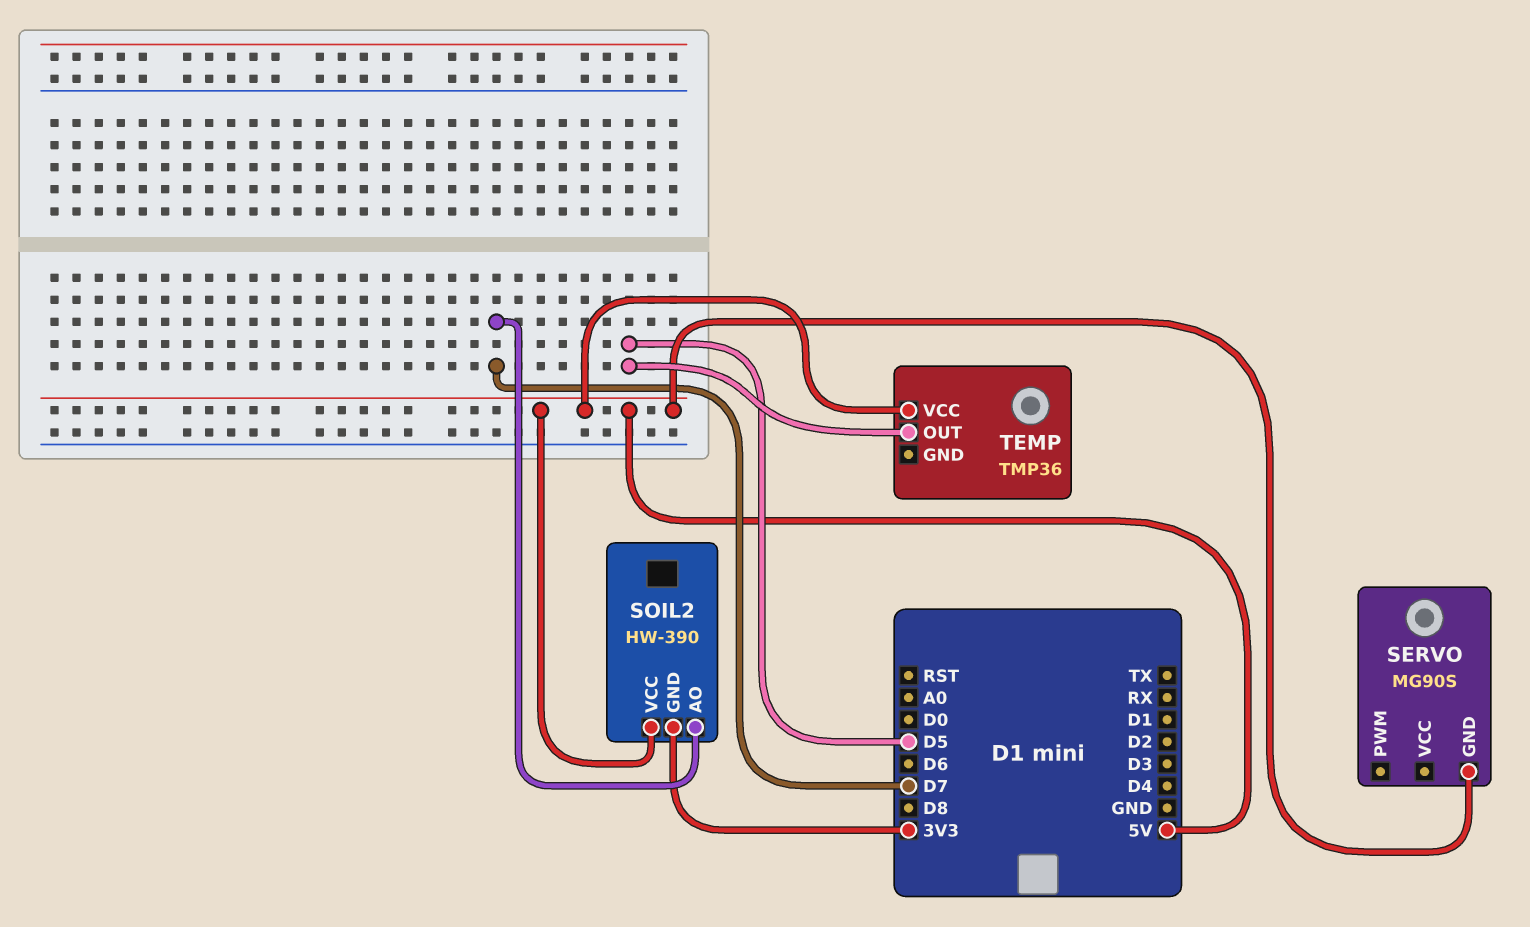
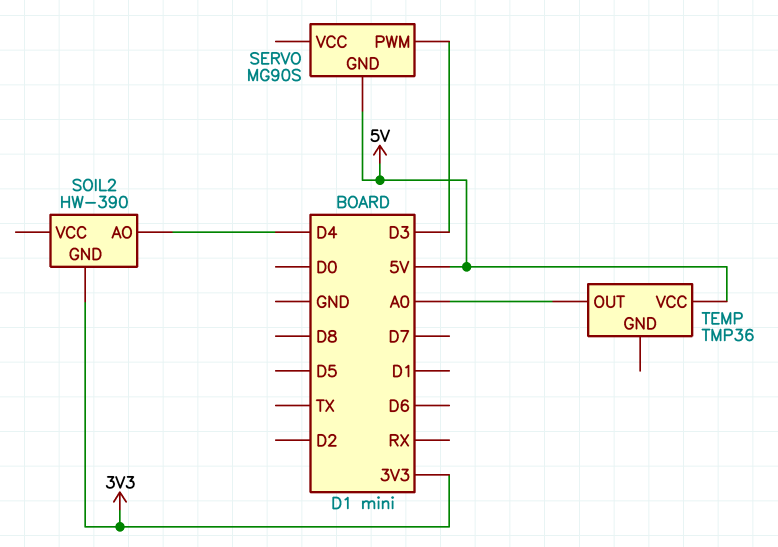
SERVO pin PWM: none -> D3
SOIL2 pin AO: D7 -> D4
SOIL2 pin VCC: 5V -> none
TEMP pin OUT: D5 -> A0

